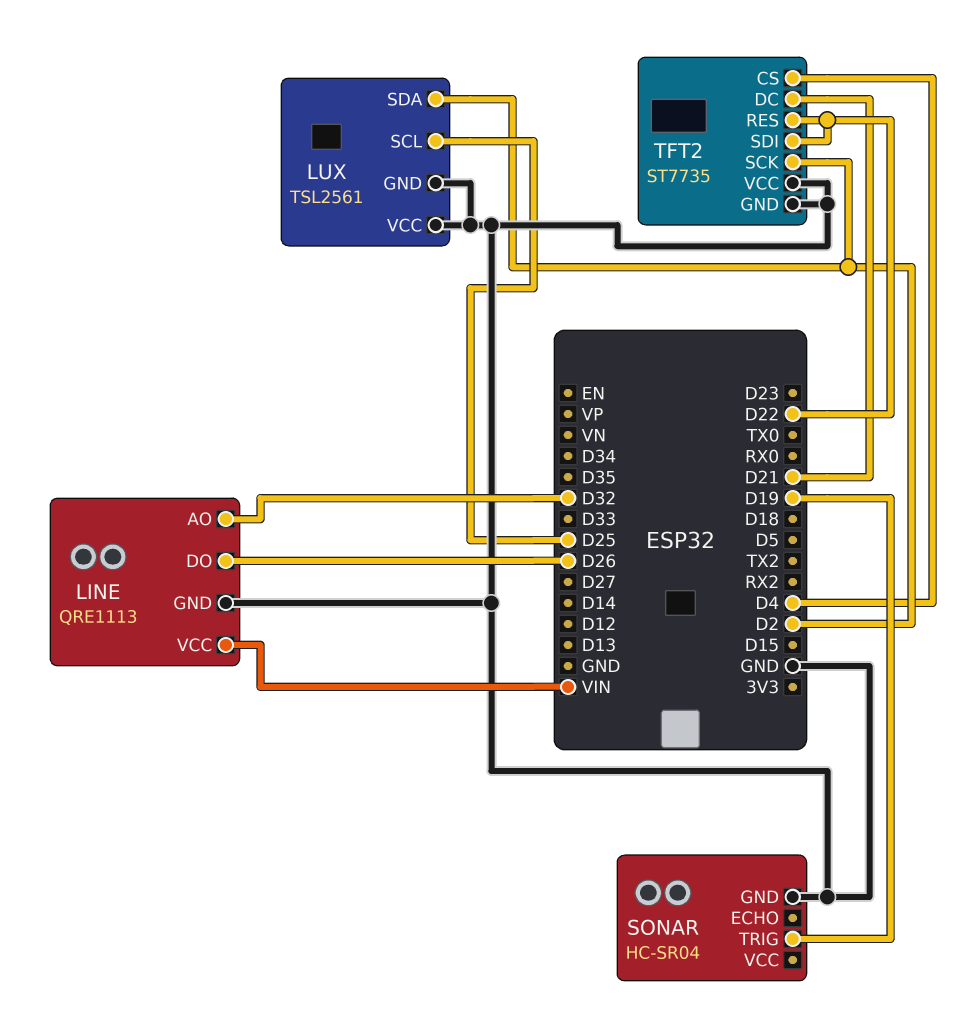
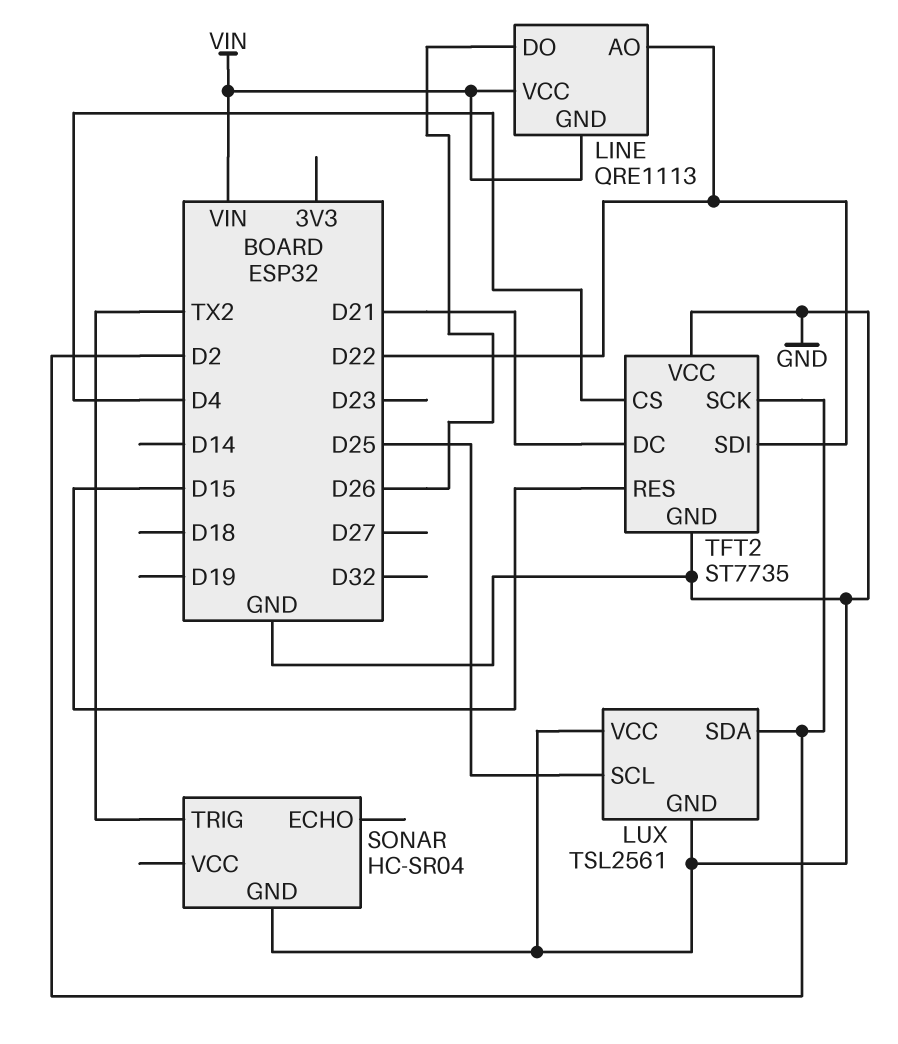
LINE pin AO: D32 -> D22
LINE pin GND: GND -> VIN
SONAR pin TRIG: D19 -> TX2
TFT2 pin RES: D22 -> D15

